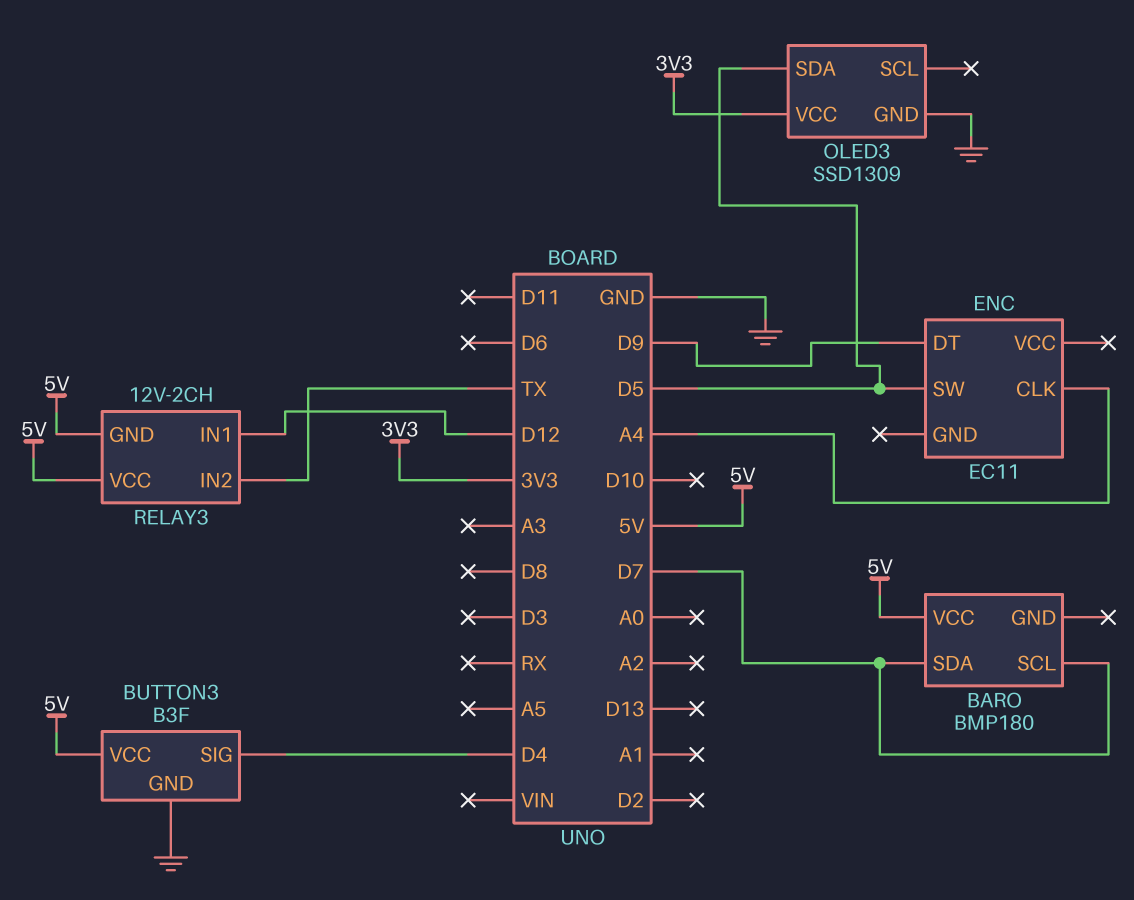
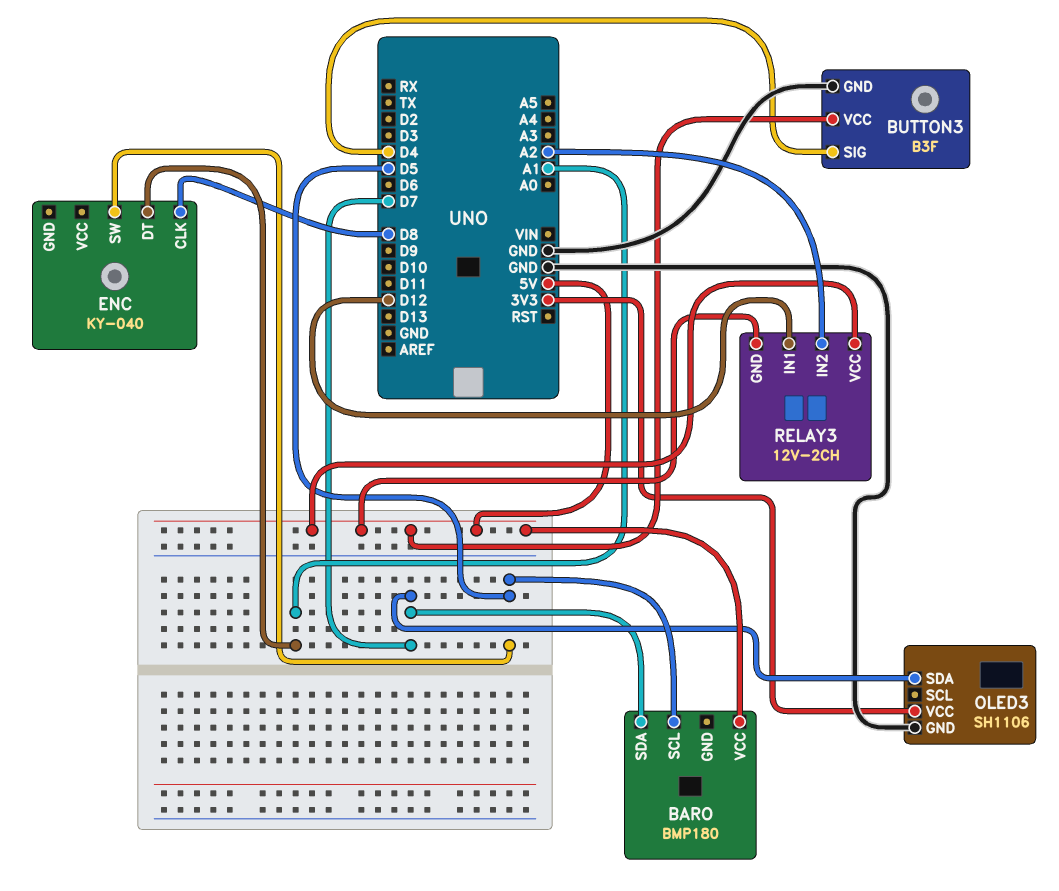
BARO pin SCL: D7 -> D5
ENC: EC11 -> KY-040
ENC pin CLK: A4 -> D8
ENC pin DT: D9 -> A1
OLED3: SSD1309 -> SH1106
OLED3 pin SDA: D5 -> D7
RELAY3 pin IN2: TX -> A2

